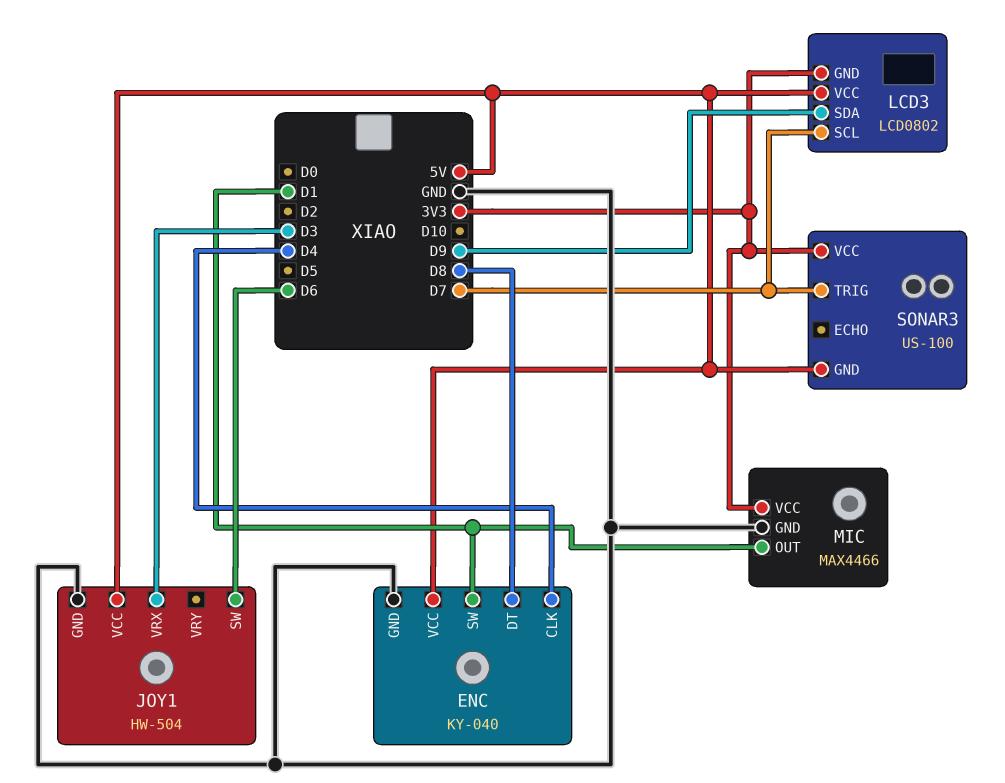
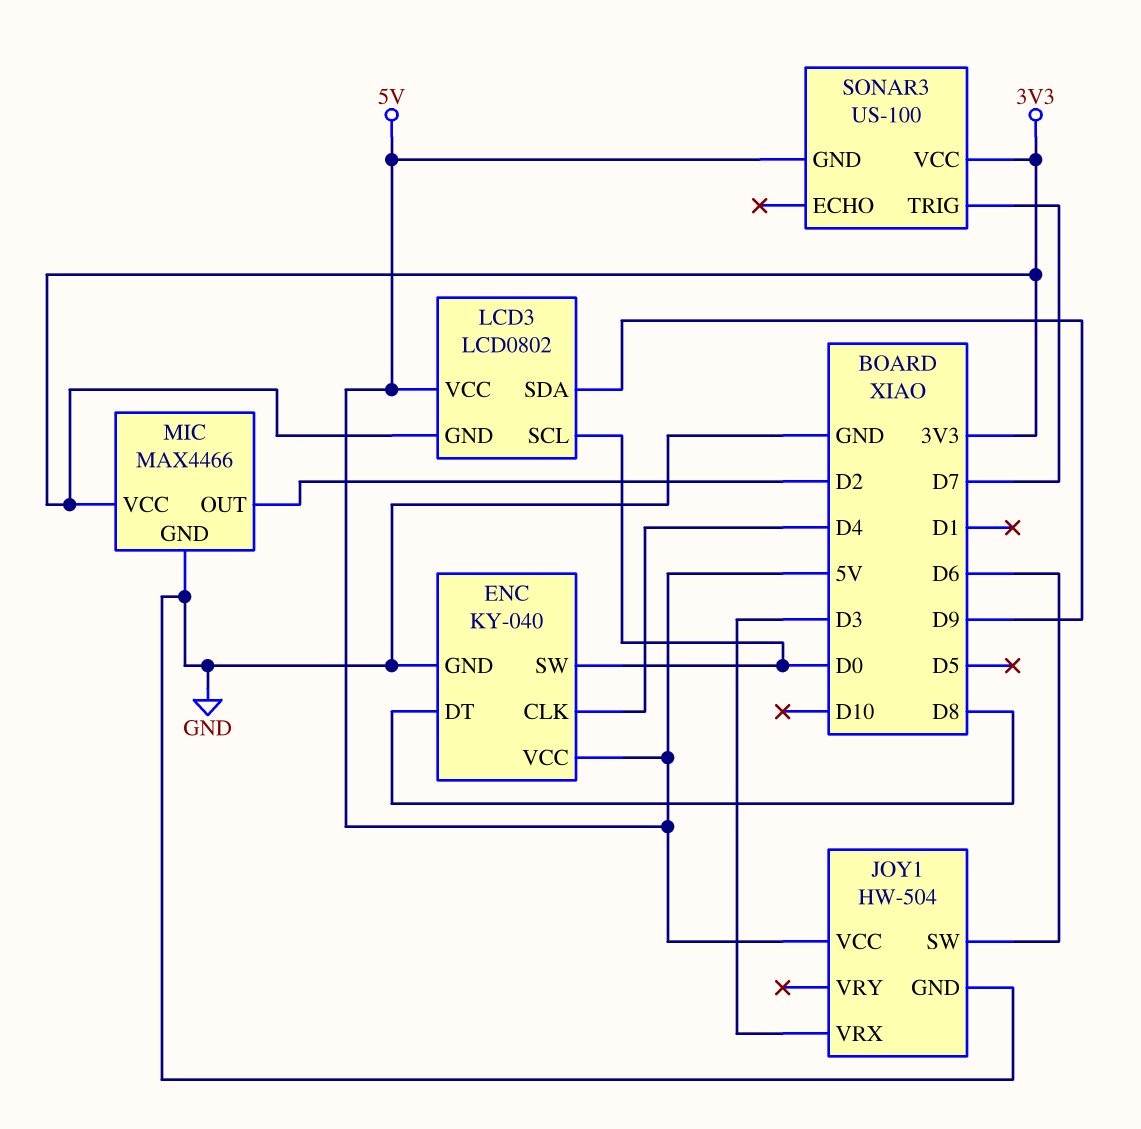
ENC pin SW: D1 -> D0
LCD3 pin SCL: D7 -> D0
MIC pin OUT: D1 -> D2

